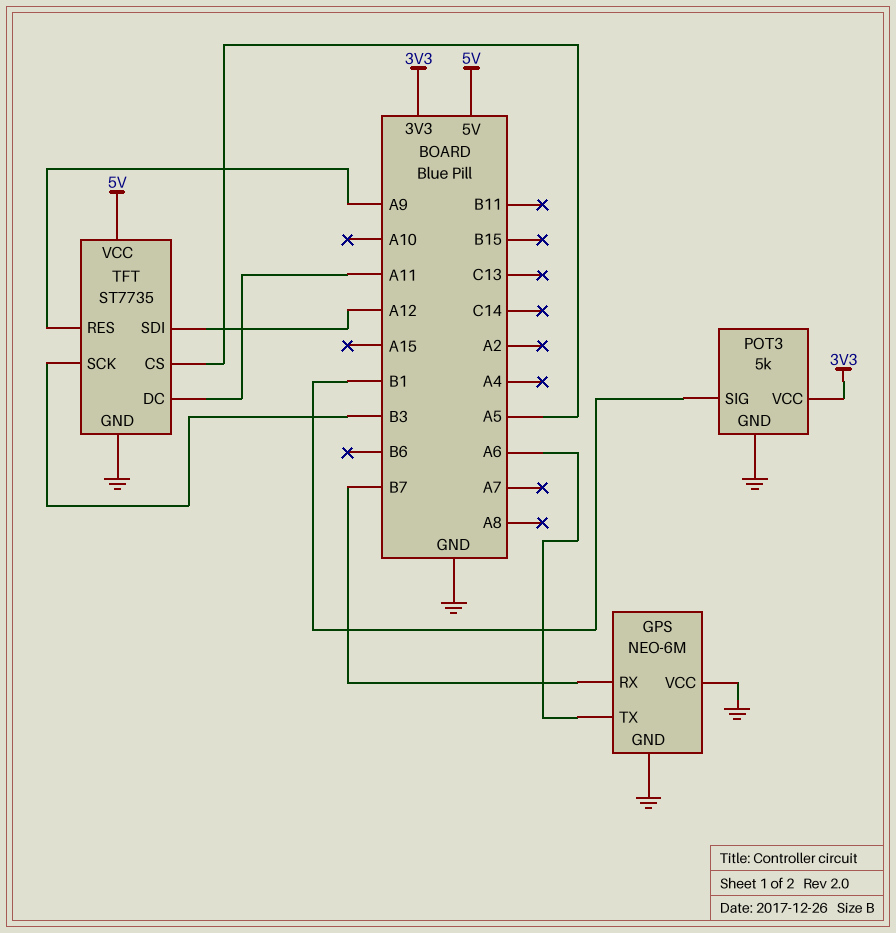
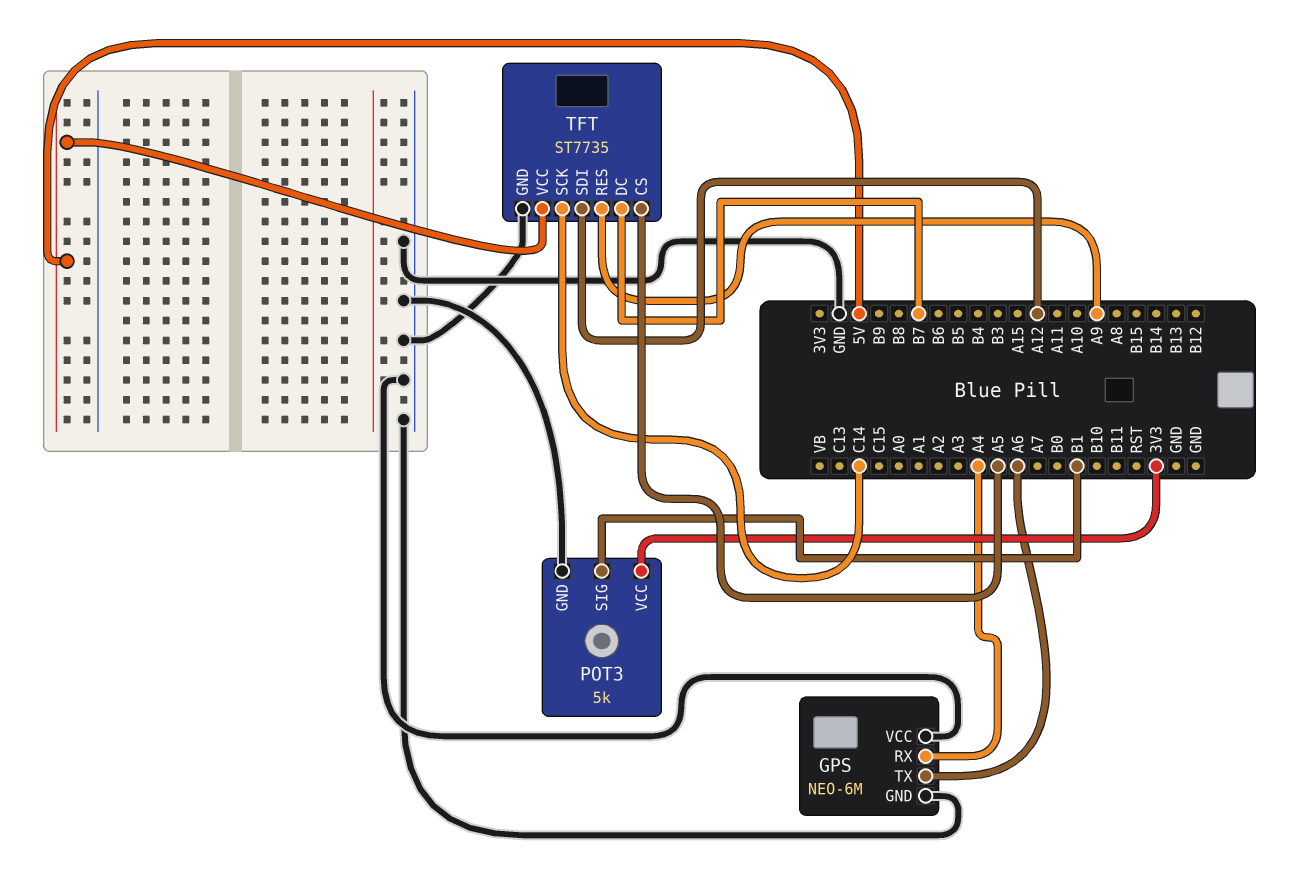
GPS pin RX: B7 -> A4
TFT pin DC: A11 -> B7
TFT pin SCK: B3 -> C14

